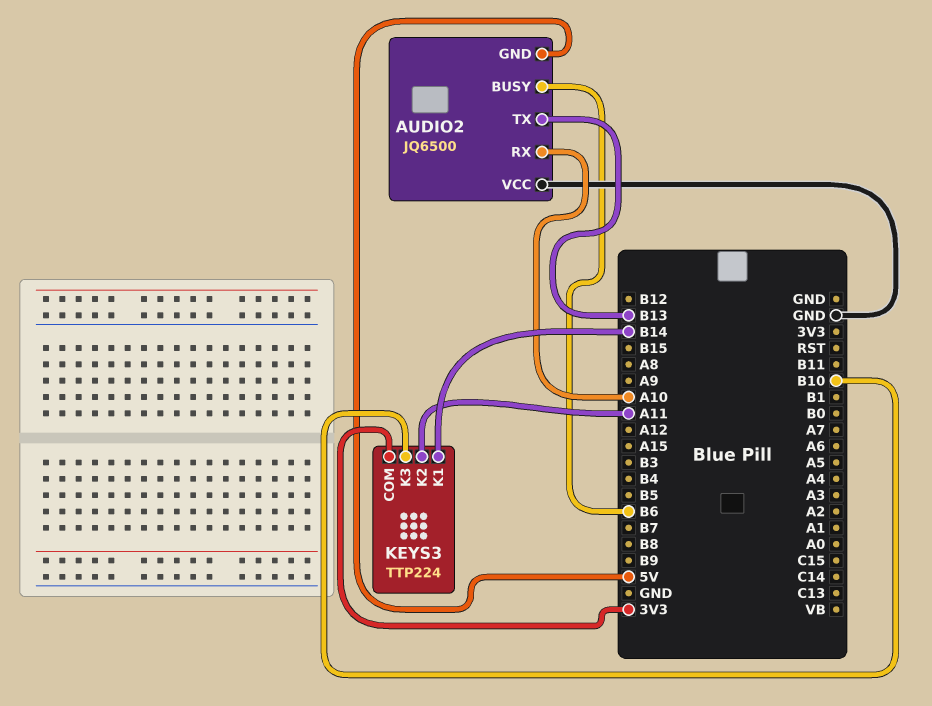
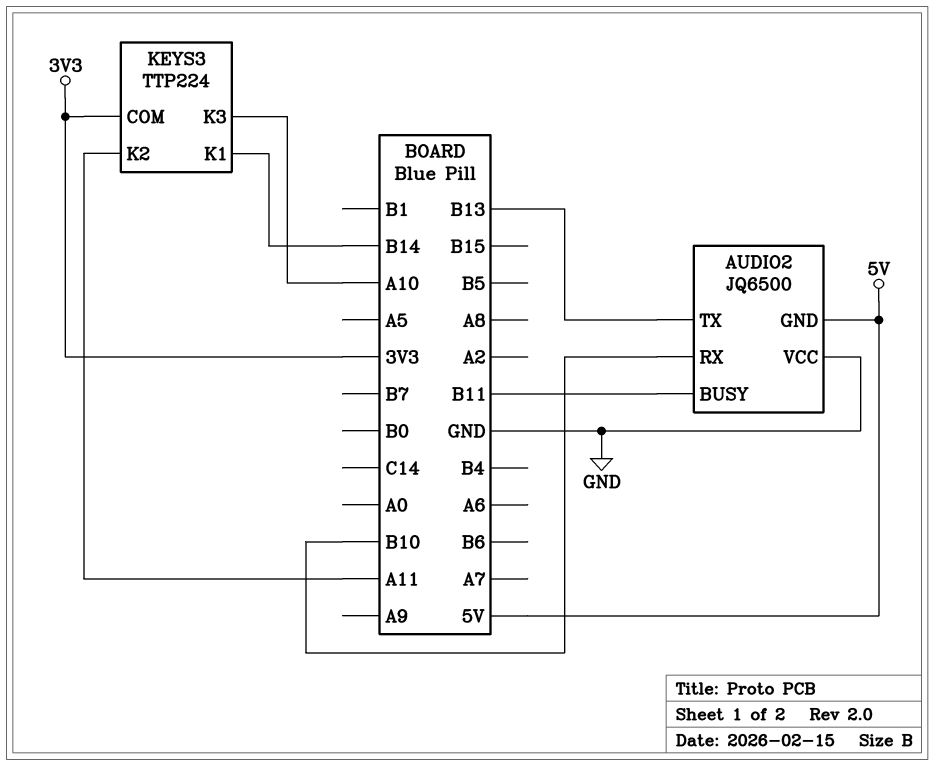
AUDIO2 pin BUSY: B6 -> B11
AUDIO2 pin RX: A10 -> B10
KEYS3 pin K3: B10 -> A10

